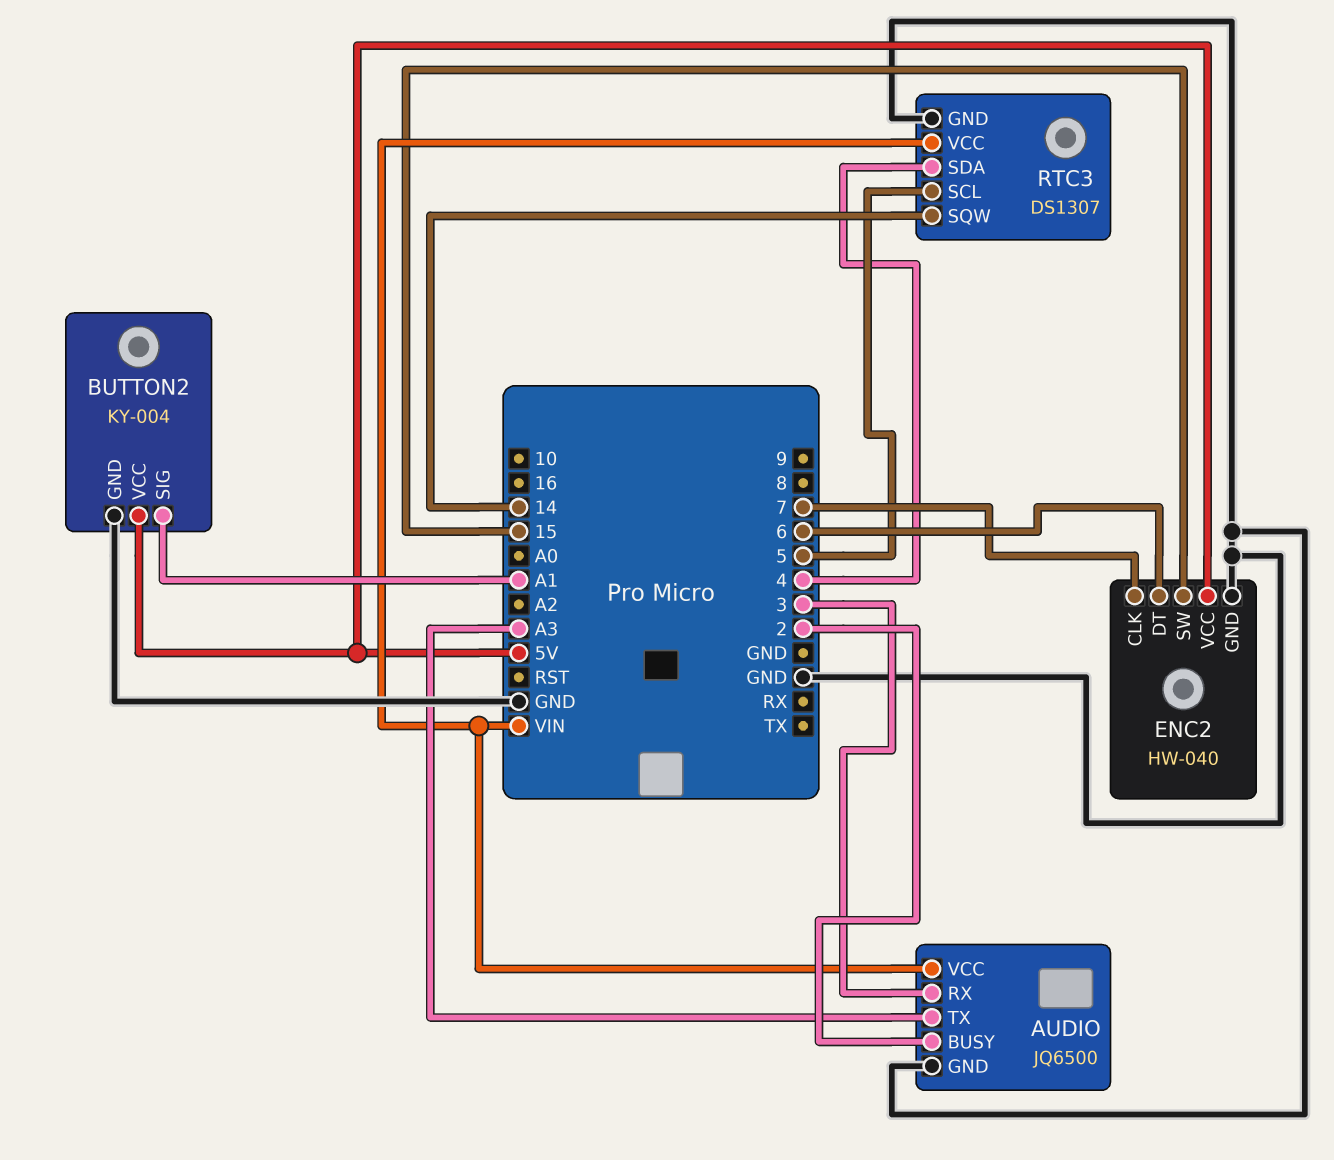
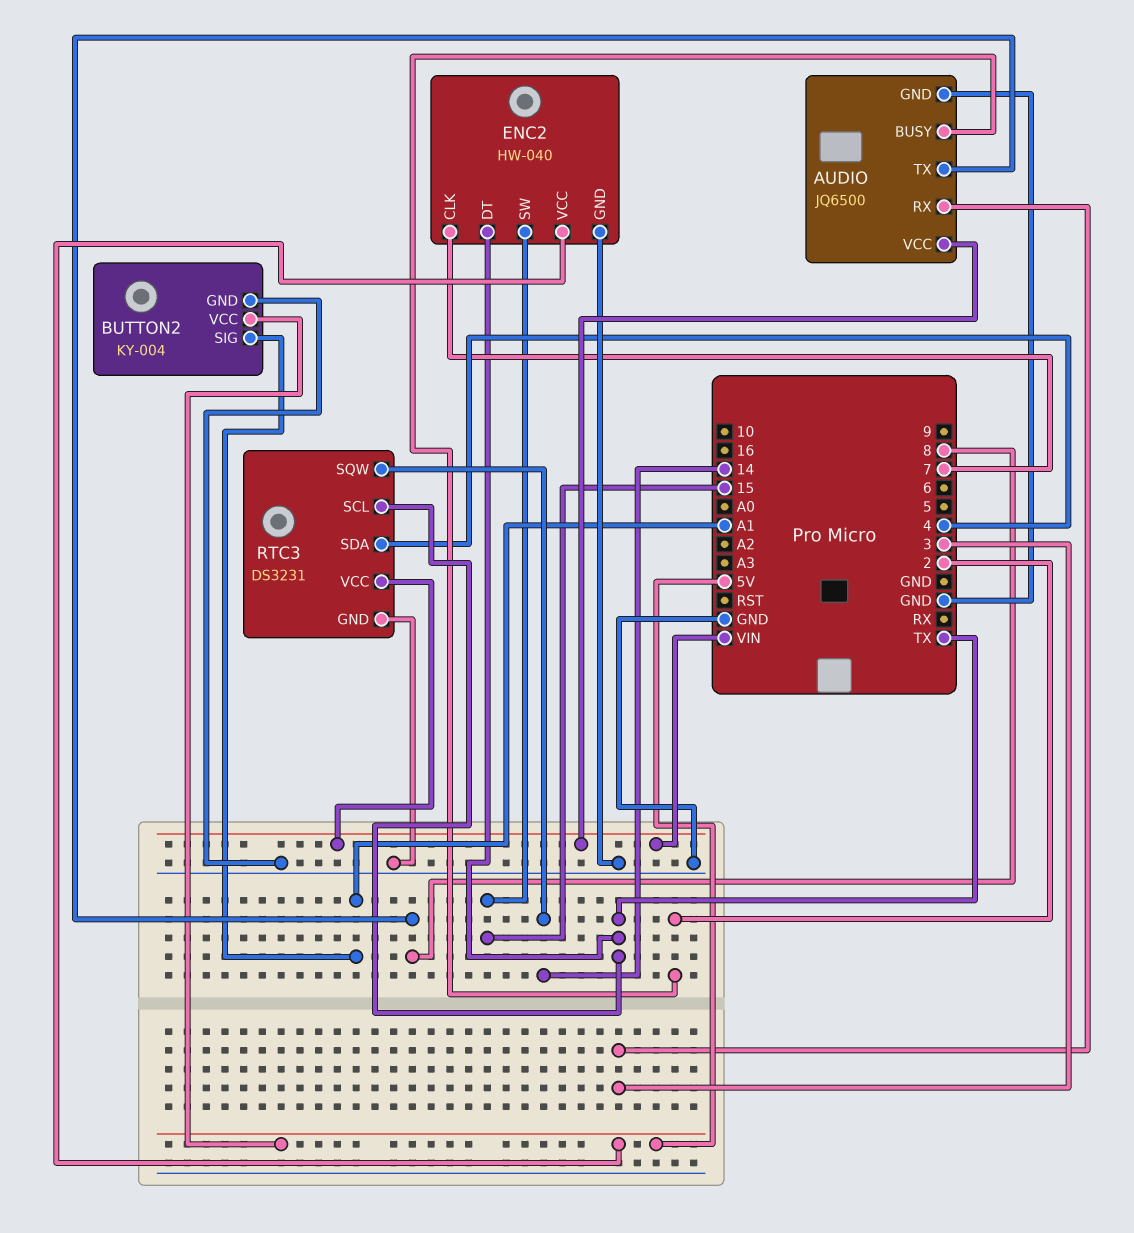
AUDIO pin TX: A3 -> 8
ENC2 pin DT: 6 -> TX
RTC3: DS1307 -> DS3231
RTC3 pin SCL: 5 -> TX

